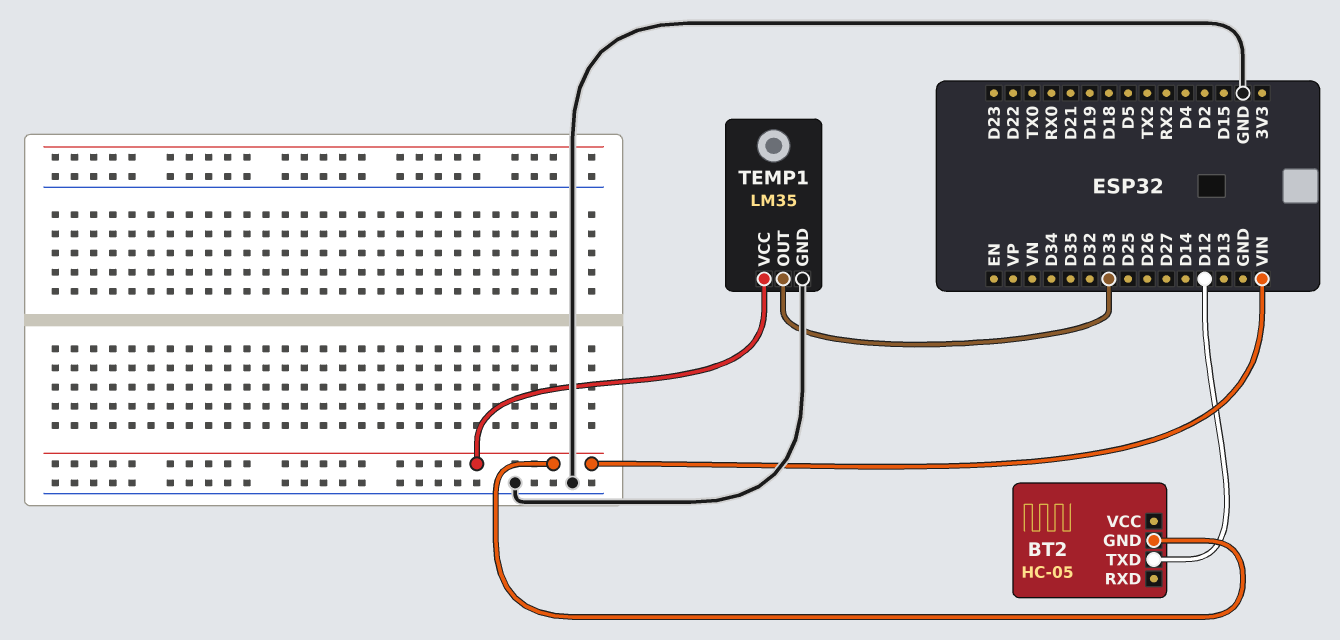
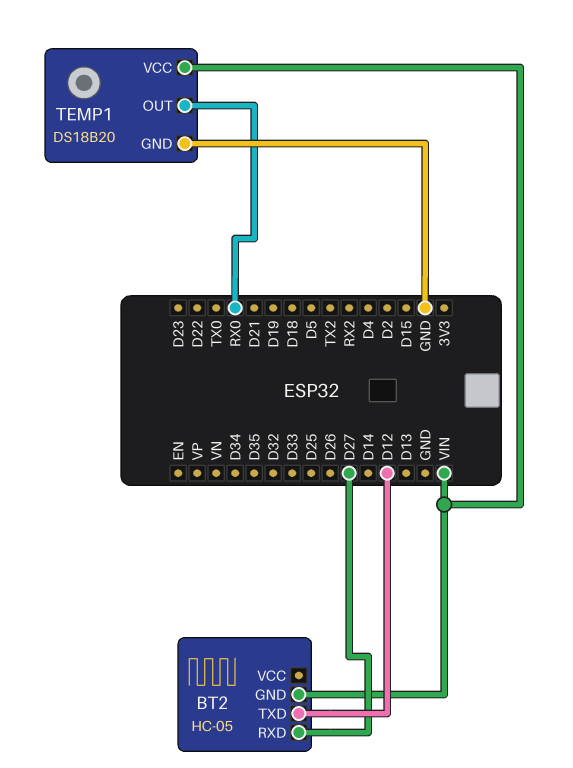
BT2 pin RXD: none -> D27
TEMP1: LM35 -> DS18B20
TEMP1 pin OUT: D33 -> RX0

